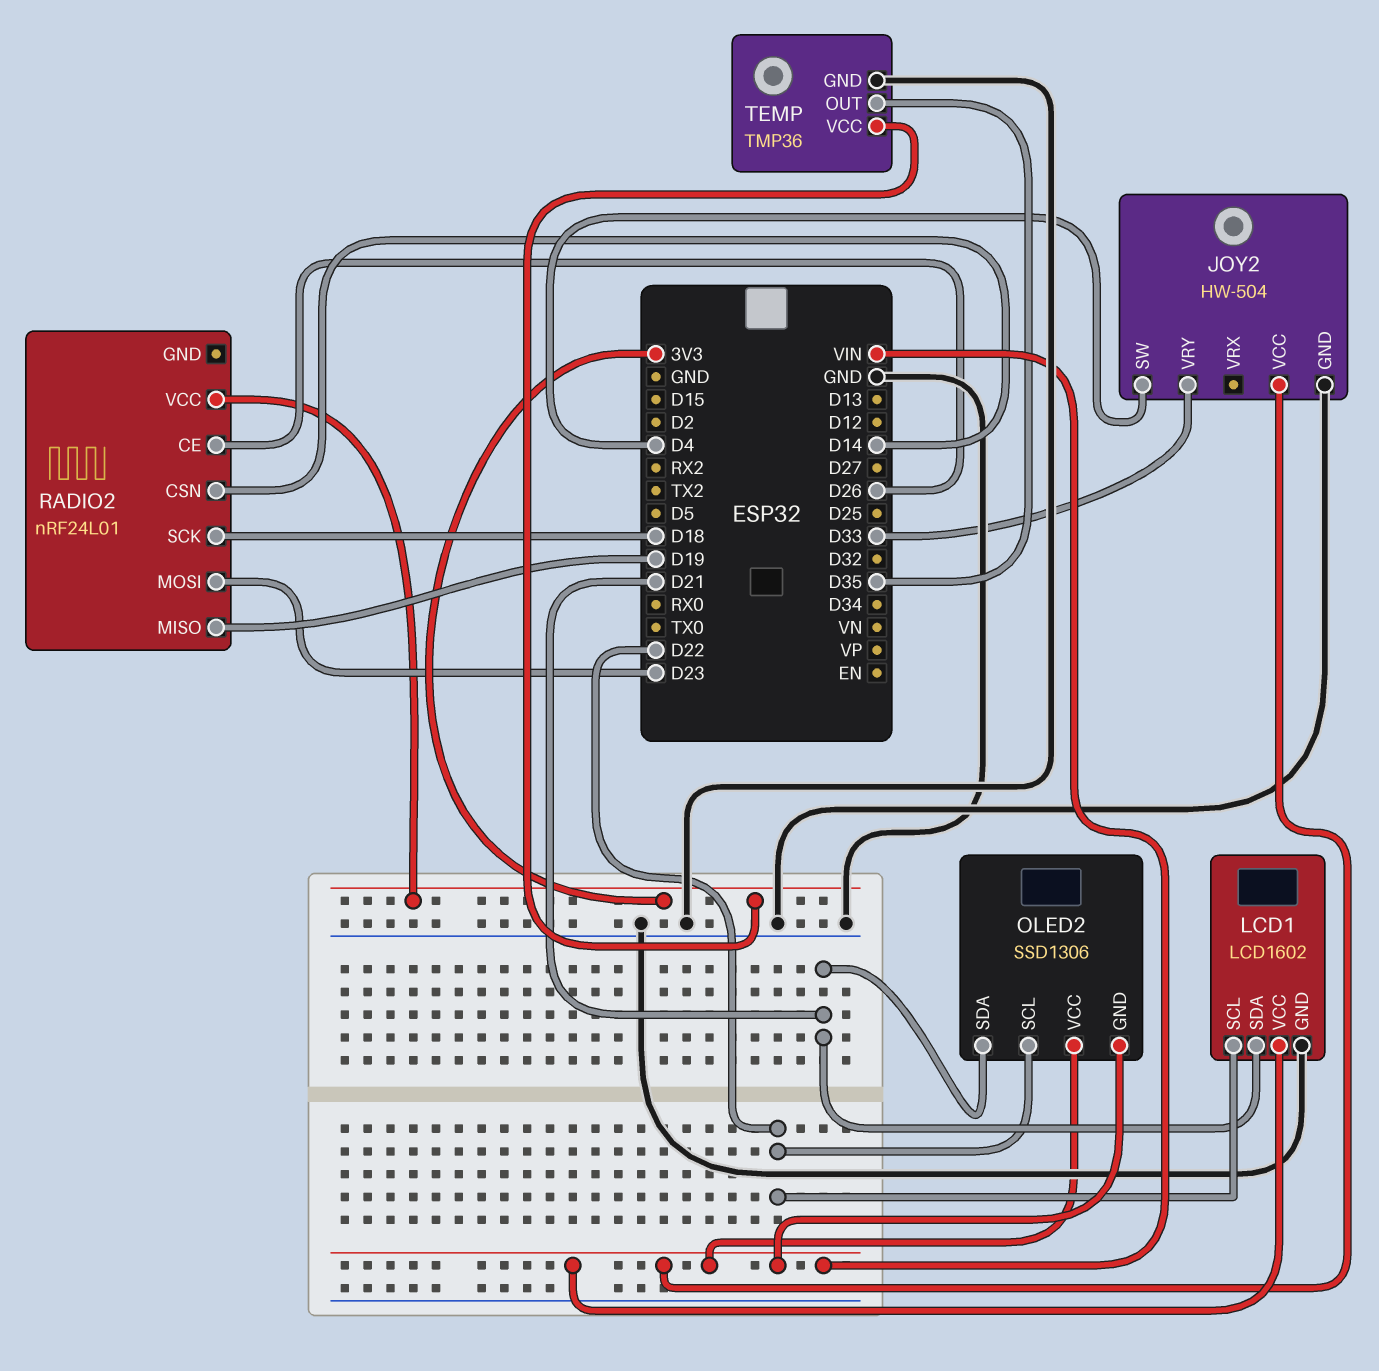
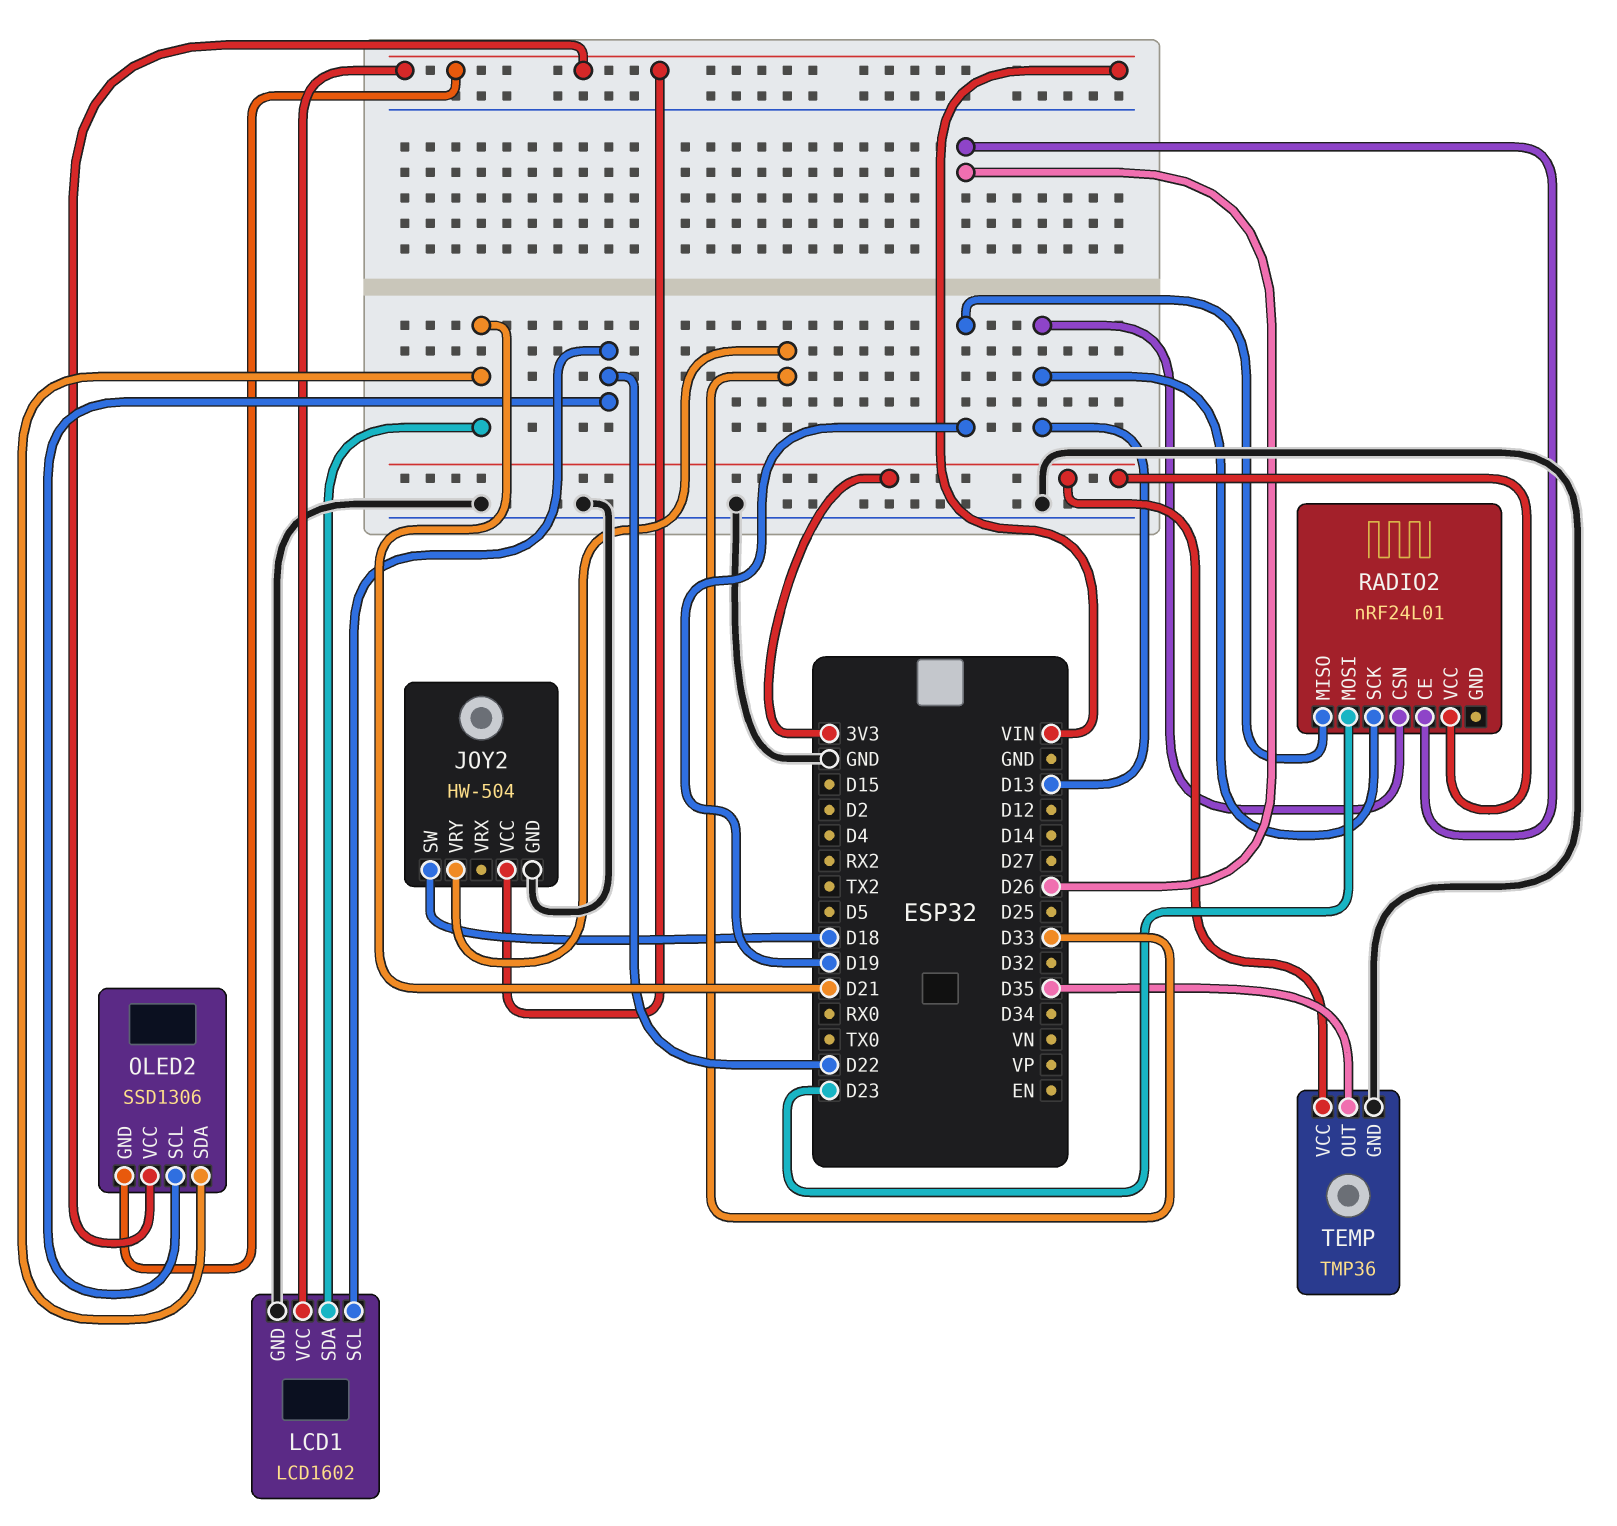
JOY2 pin SW: D4 -> D18
RADIO2 pin CSN: D14 -> D13
RADIO2 pin SCK: D18 -> D13

